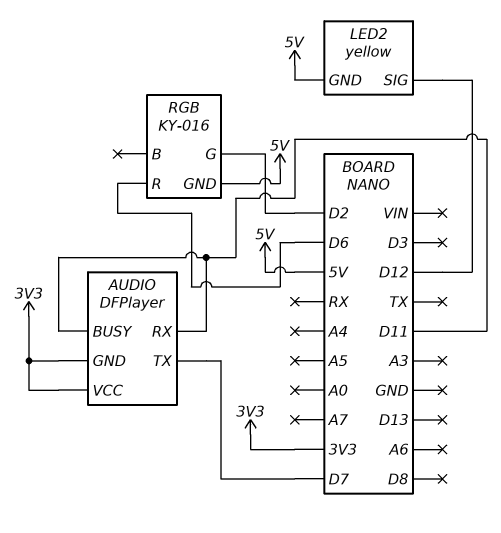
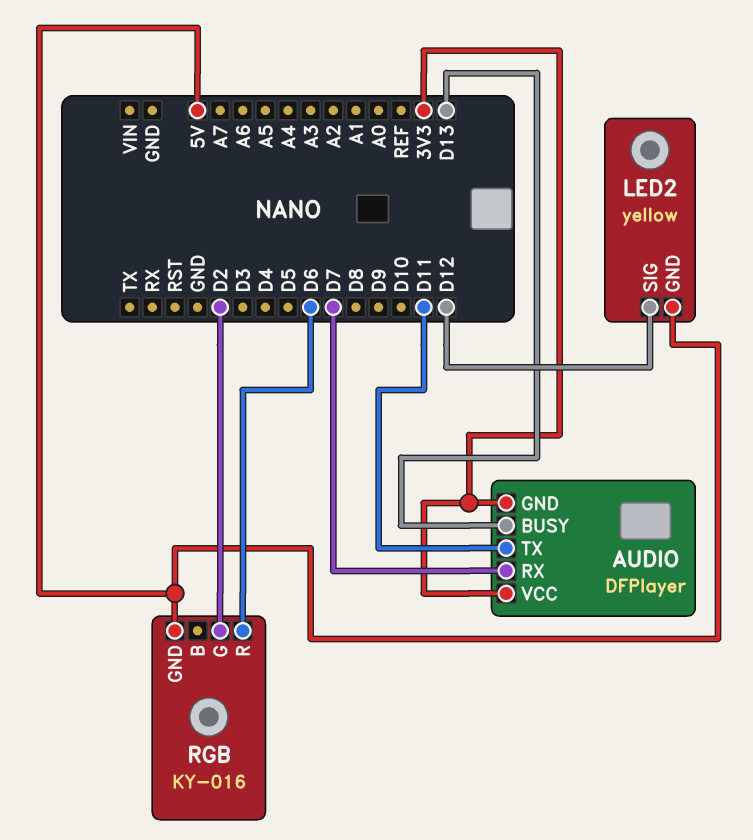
AUDIO pin BUSY: D11 -> D13
AUDIO pin RX: D11 -> D7
AUDIO pin TX: D7 -> D11

